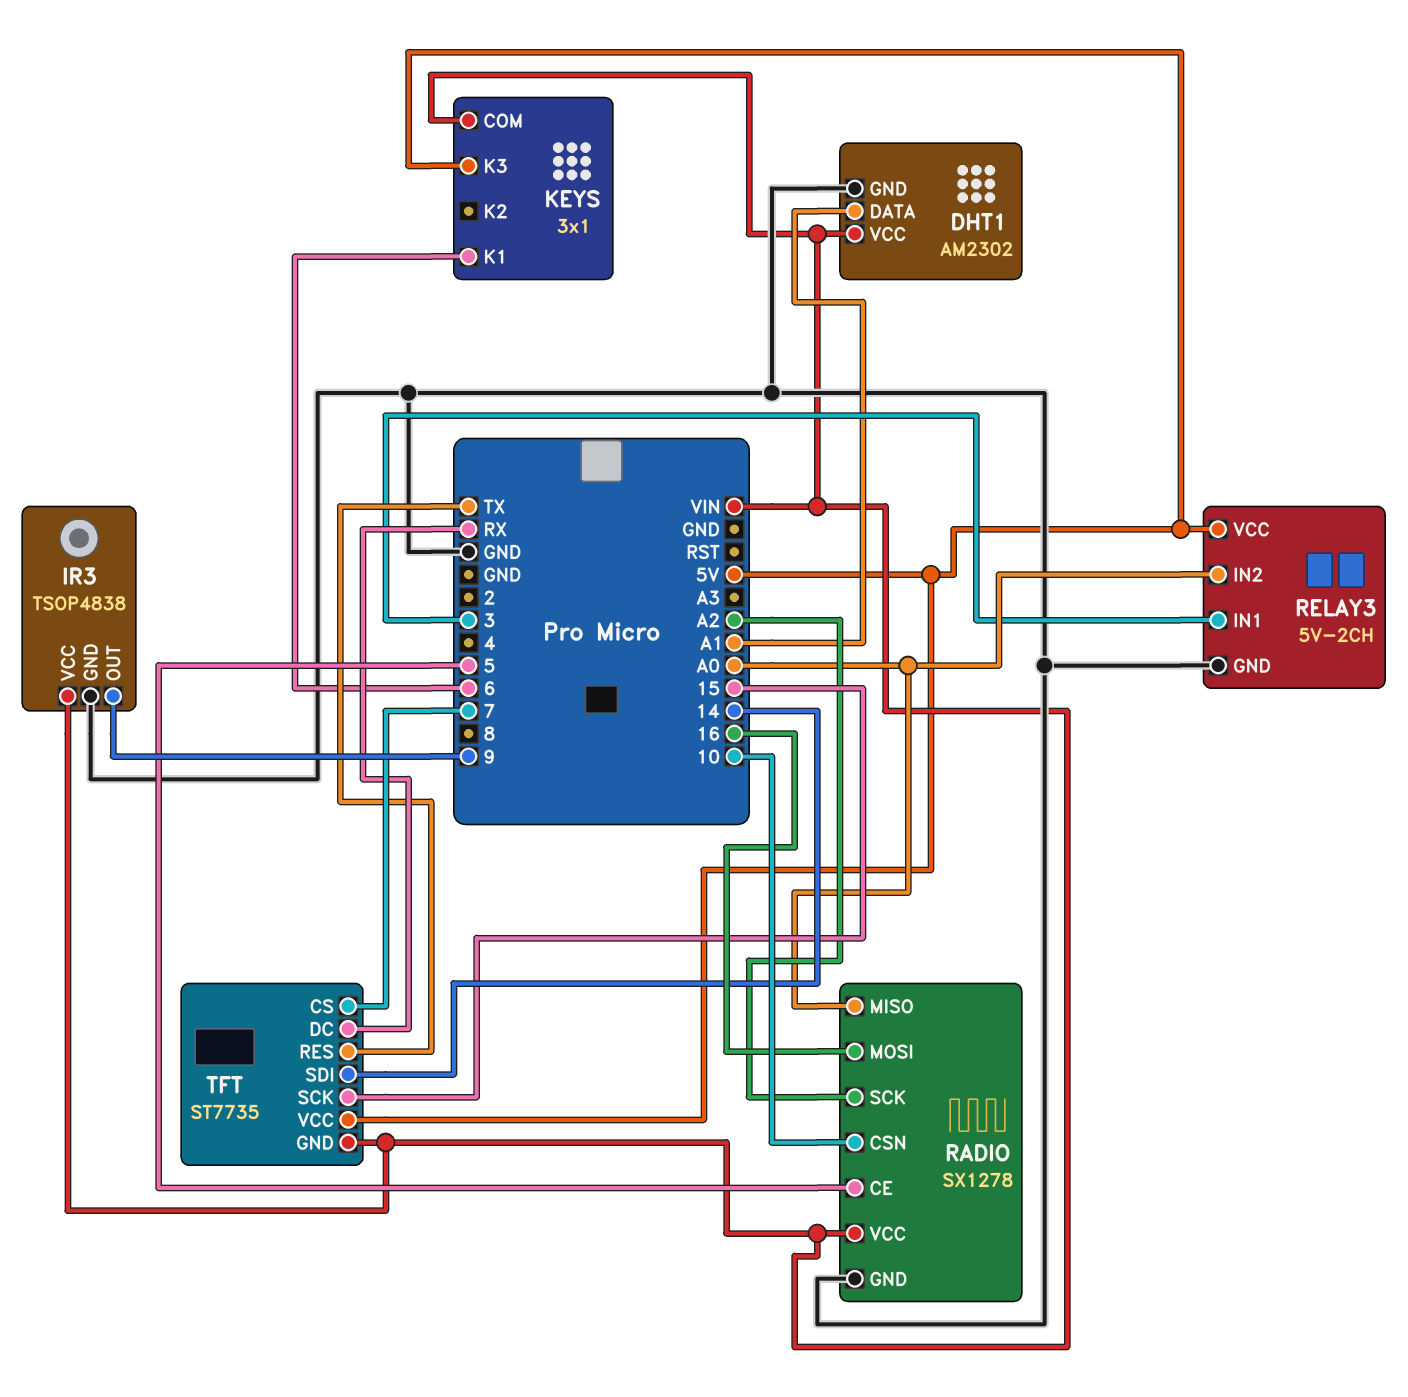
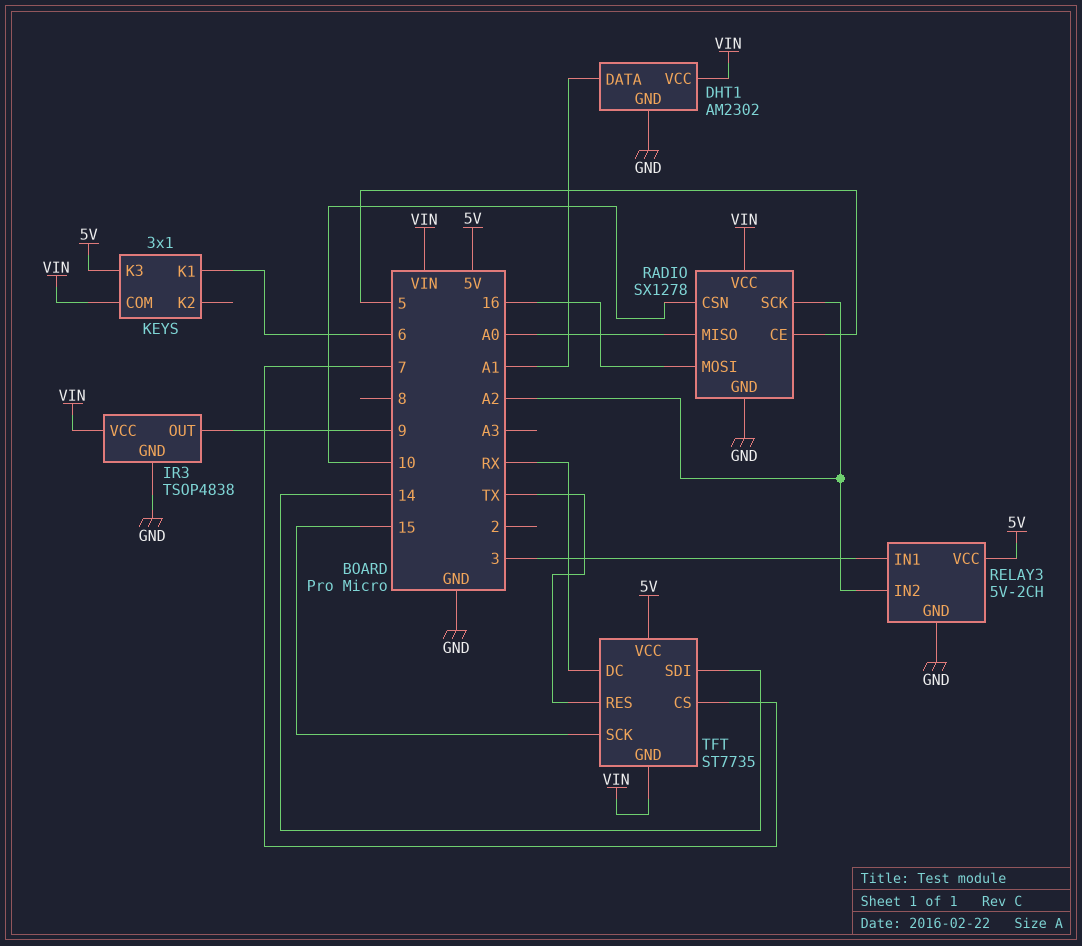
RELAY3 pin IN2: A0 -> A2

